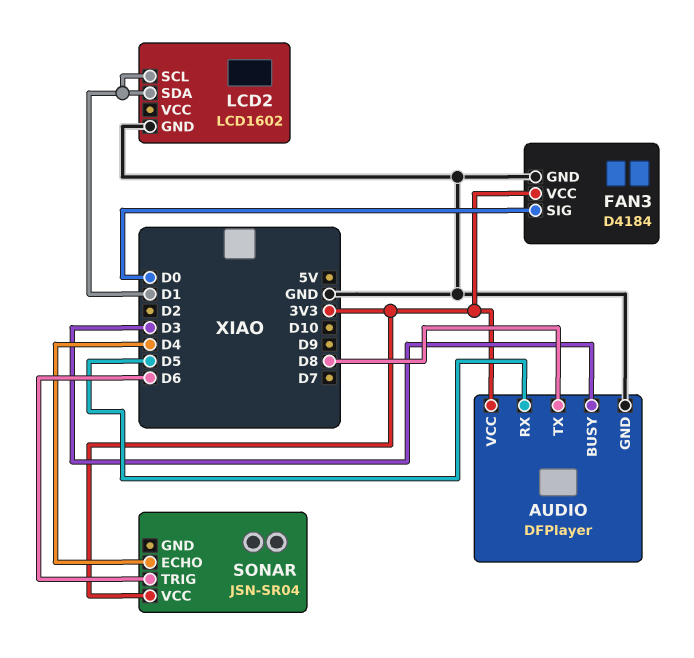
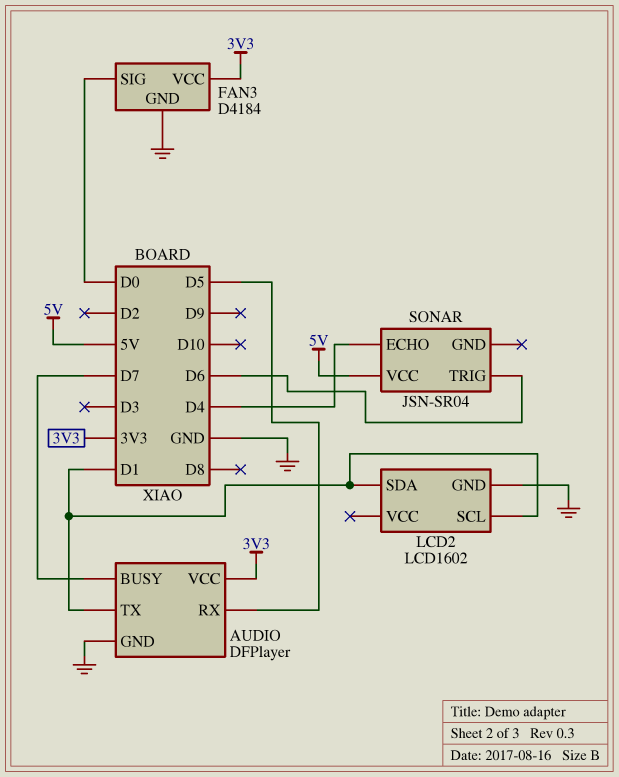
AUDIO pin BUSY: D3 -> D7
AUDIO pin TX: D8 -> D1
SONAR pin VCC: 3V3 -> 5V

